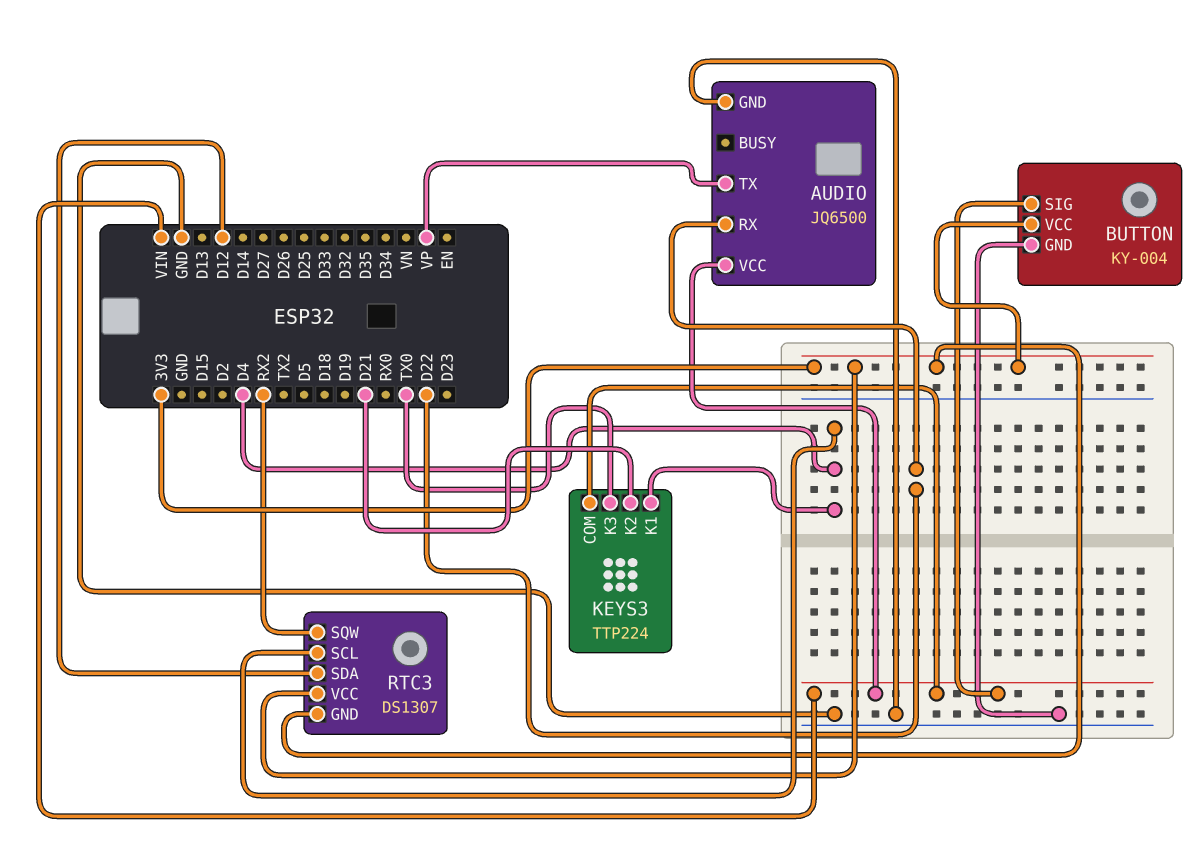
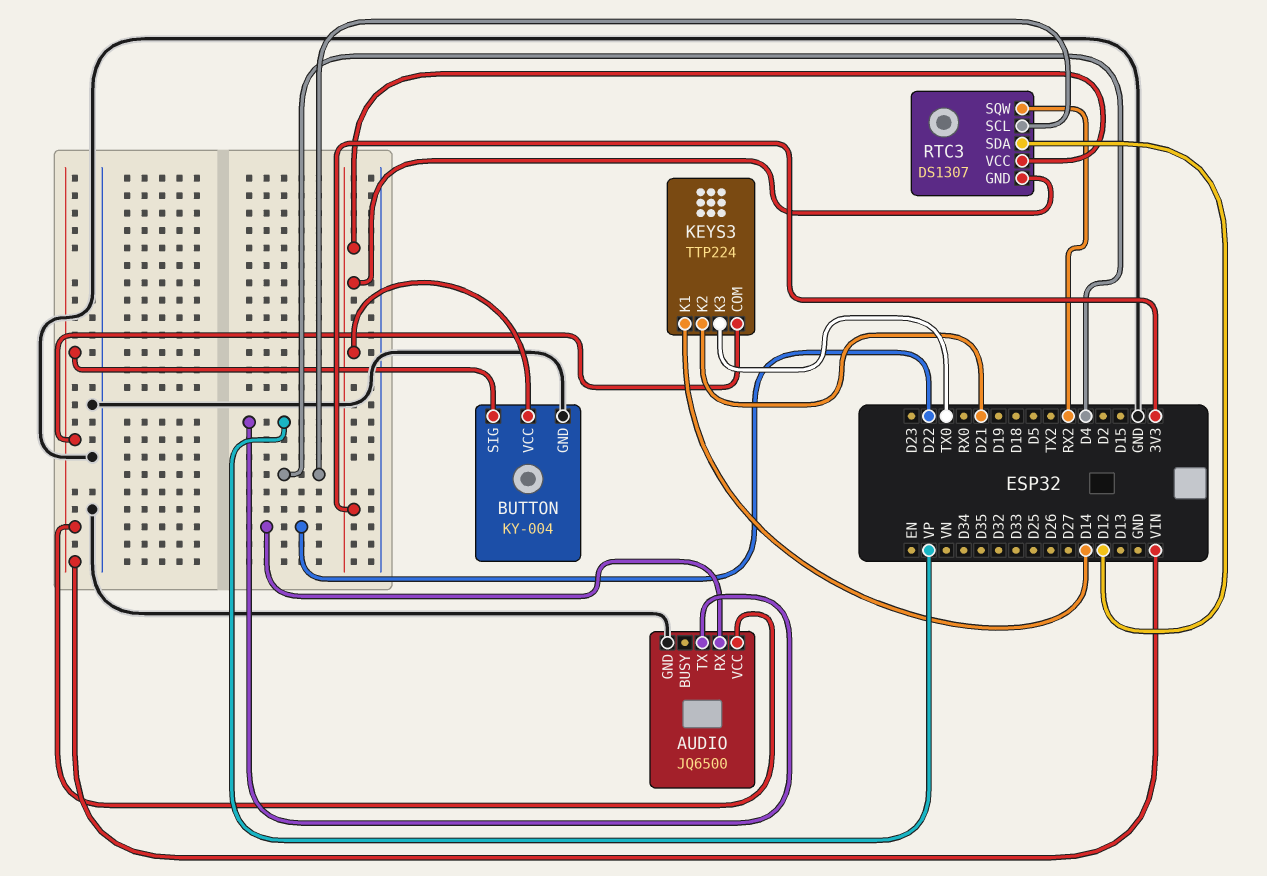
KEYS3 pin K1: D4 -> D14

